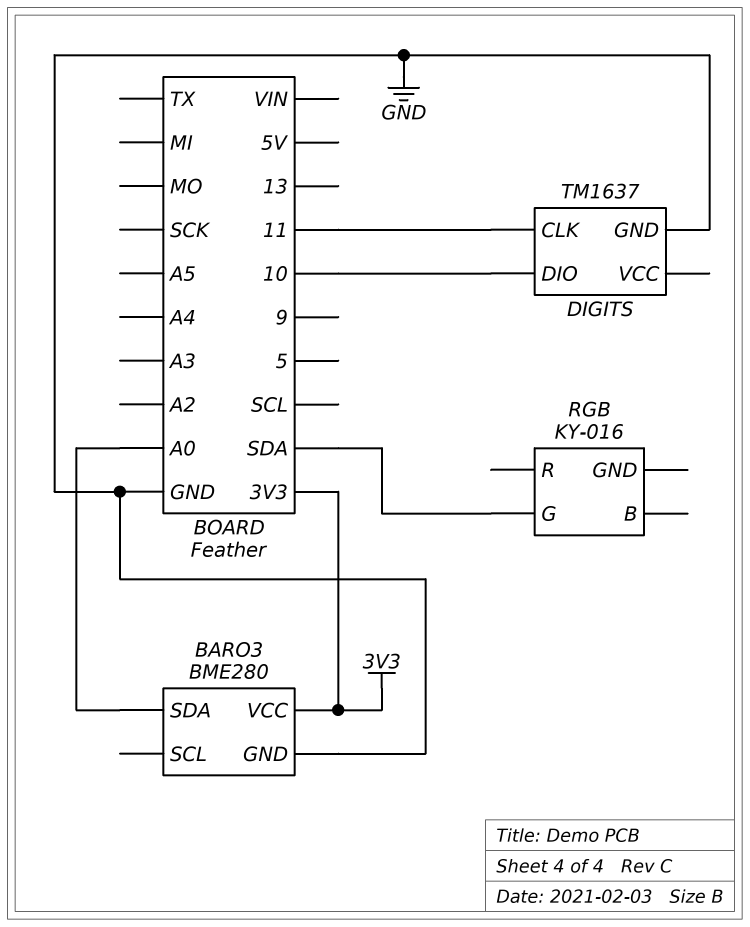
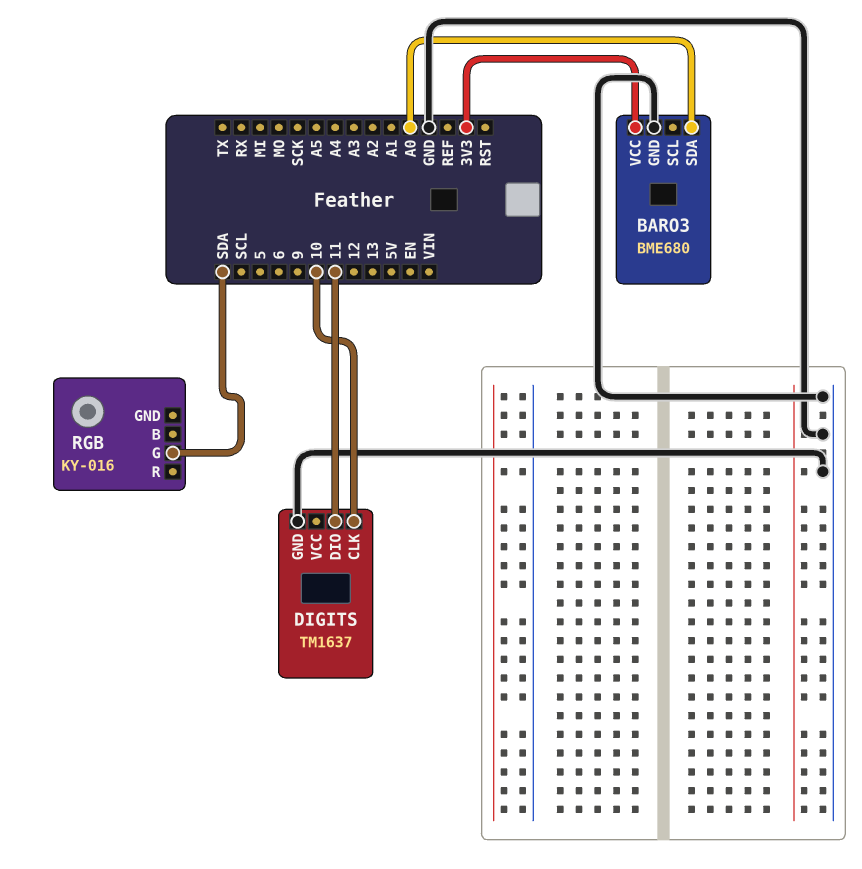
BARO3: BME280 -> BME680
DIGITS pin CLK: 11 -> 10
DIGITS pin DIO: 10 -> 11

